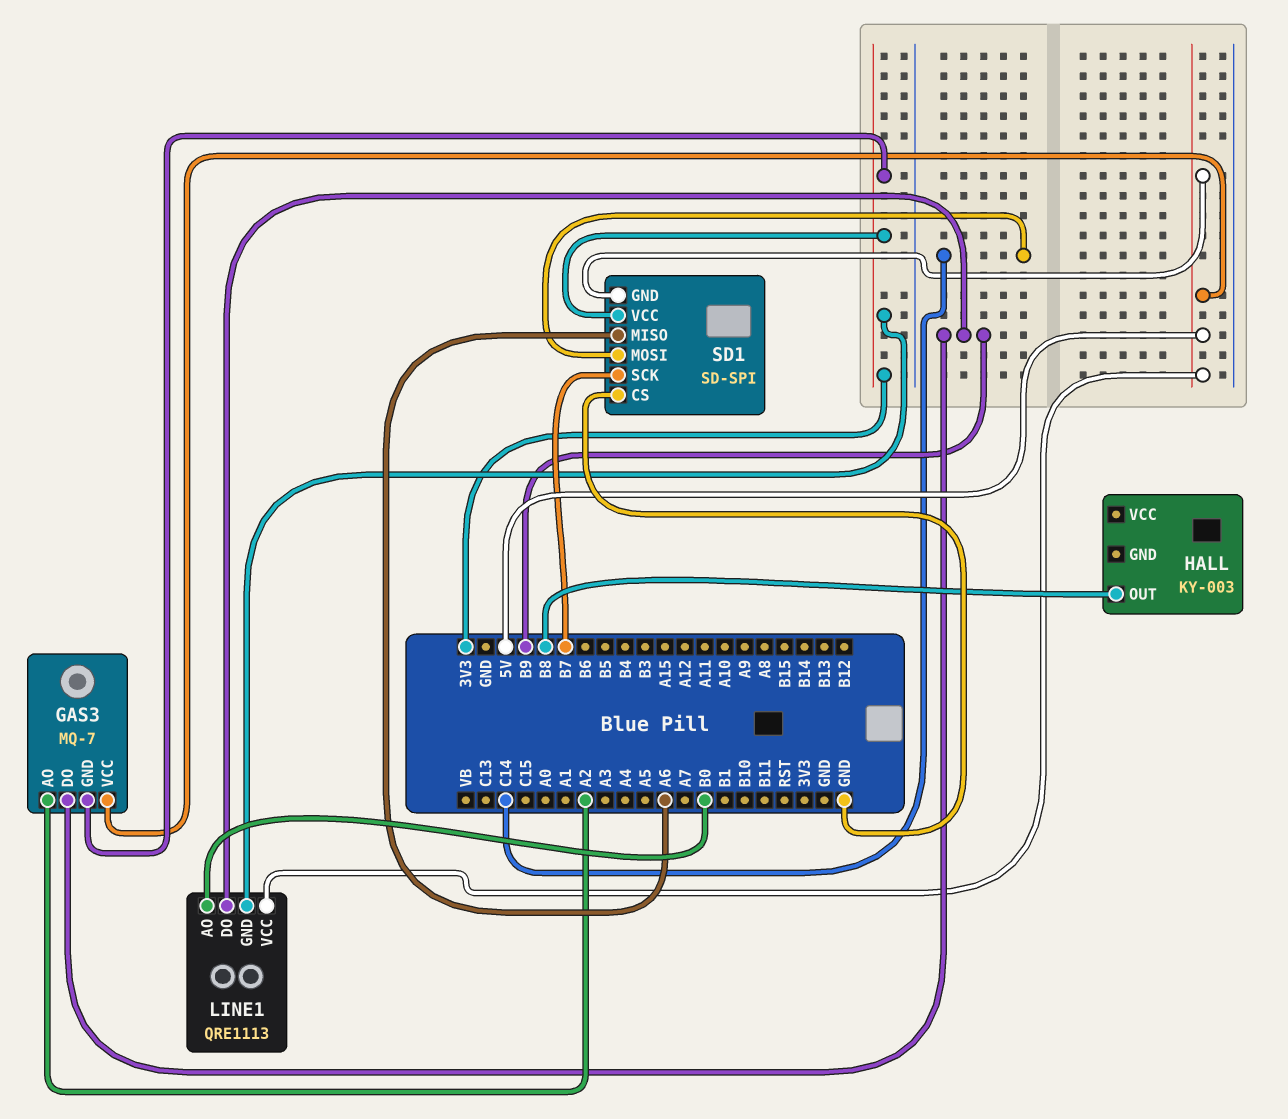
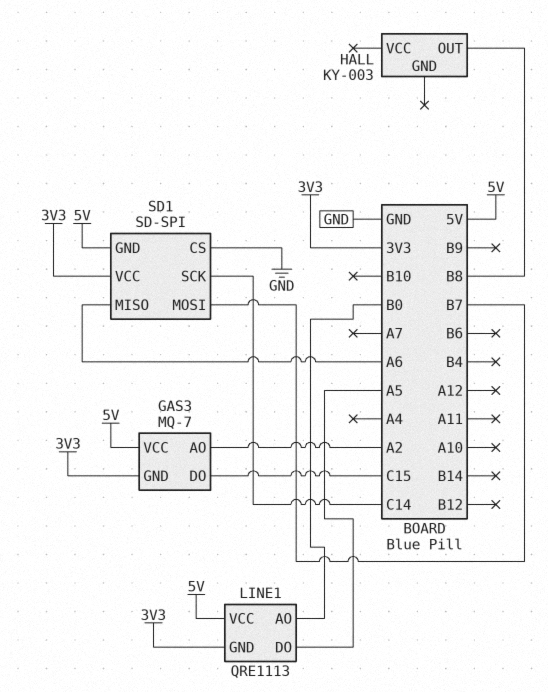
GAS3 pin DO: B9 -> C15
LINE1 pin DO: B9 -> A5
SD1 pin MOSI: C14 -> B7
SD1 pin SCK: B7 -> C14

